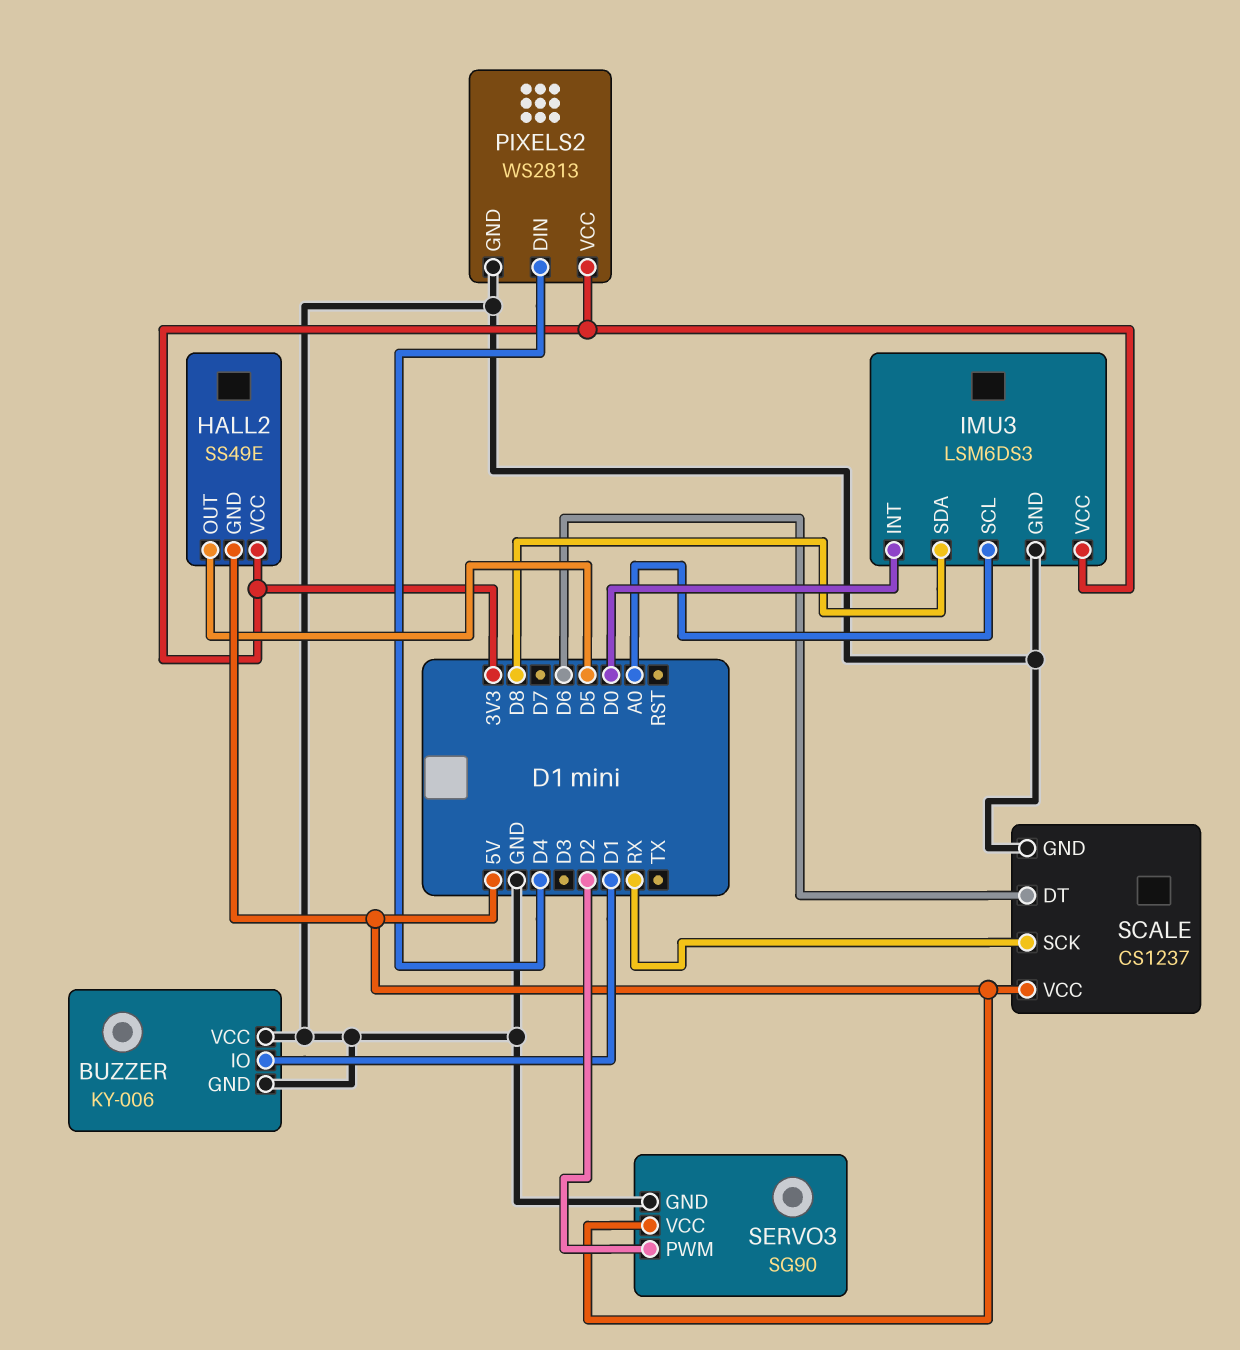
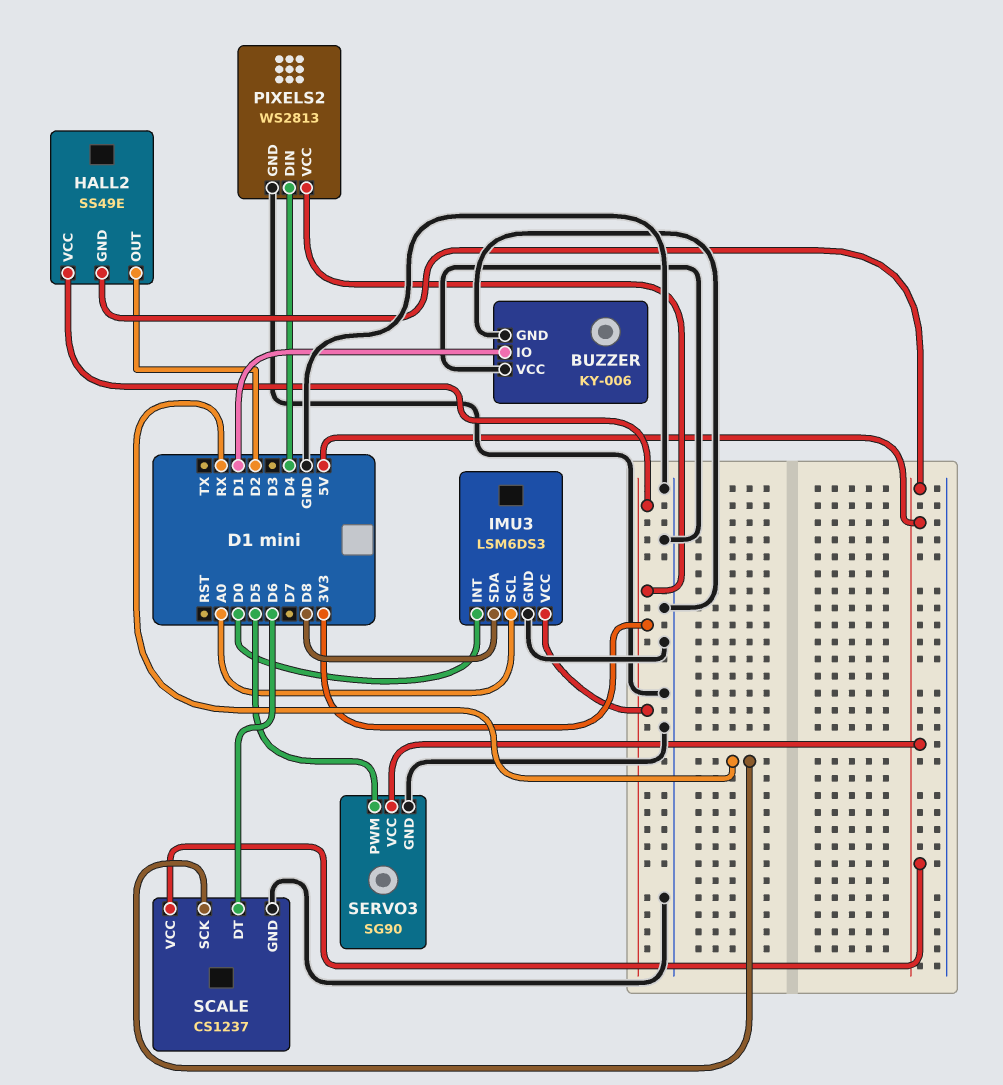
HALL2 pin OUT: D5 -> D2
SERVO3 pin PWM: D2 -> D5

